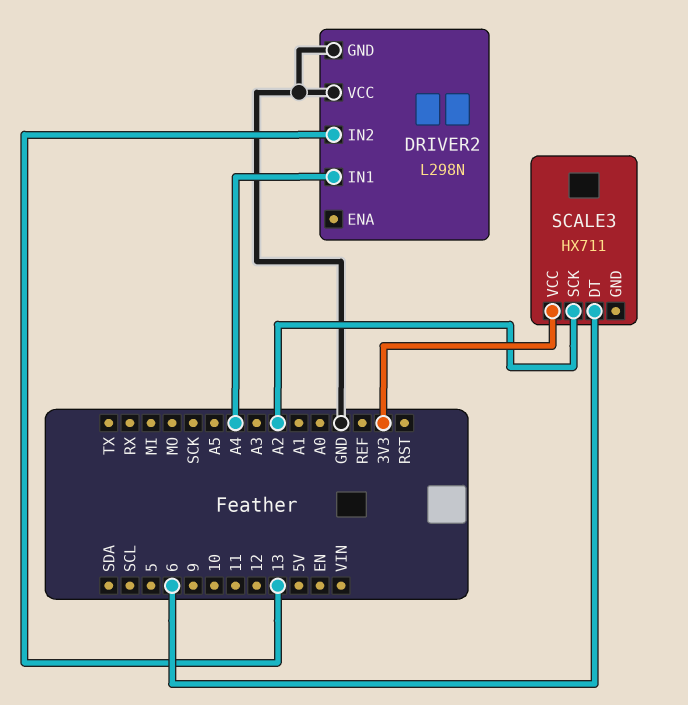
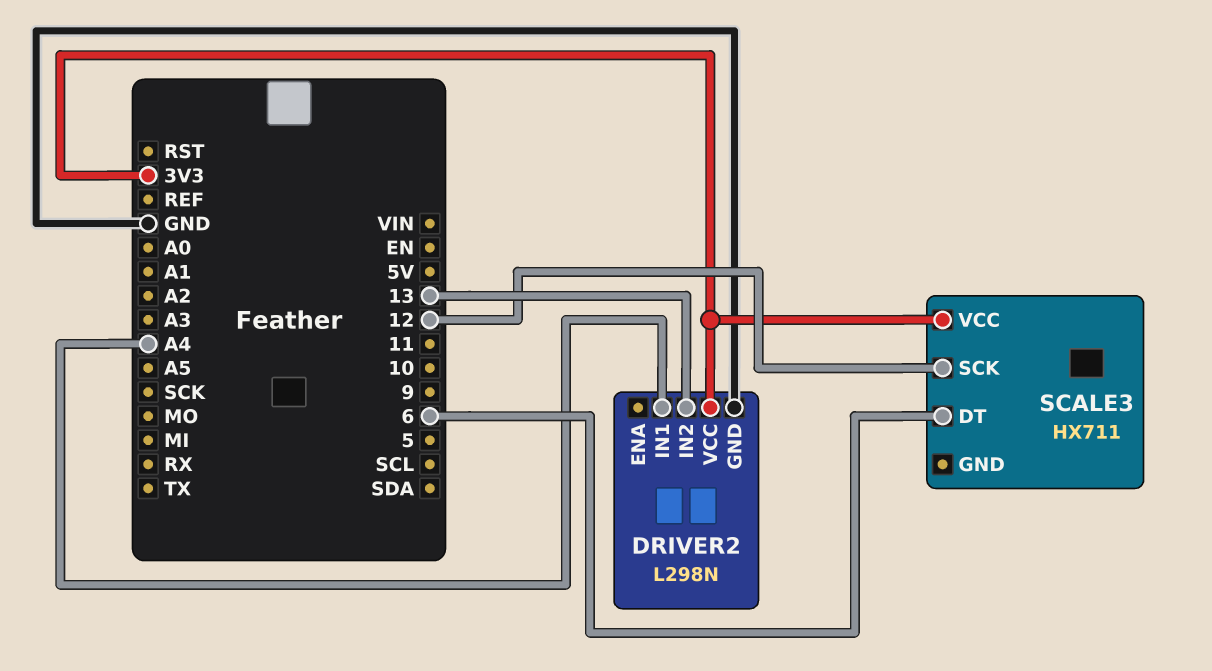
DRIVER2 pin VCC: GND -> 3V3
SCALE3 pin SCK: A2 -> 12

